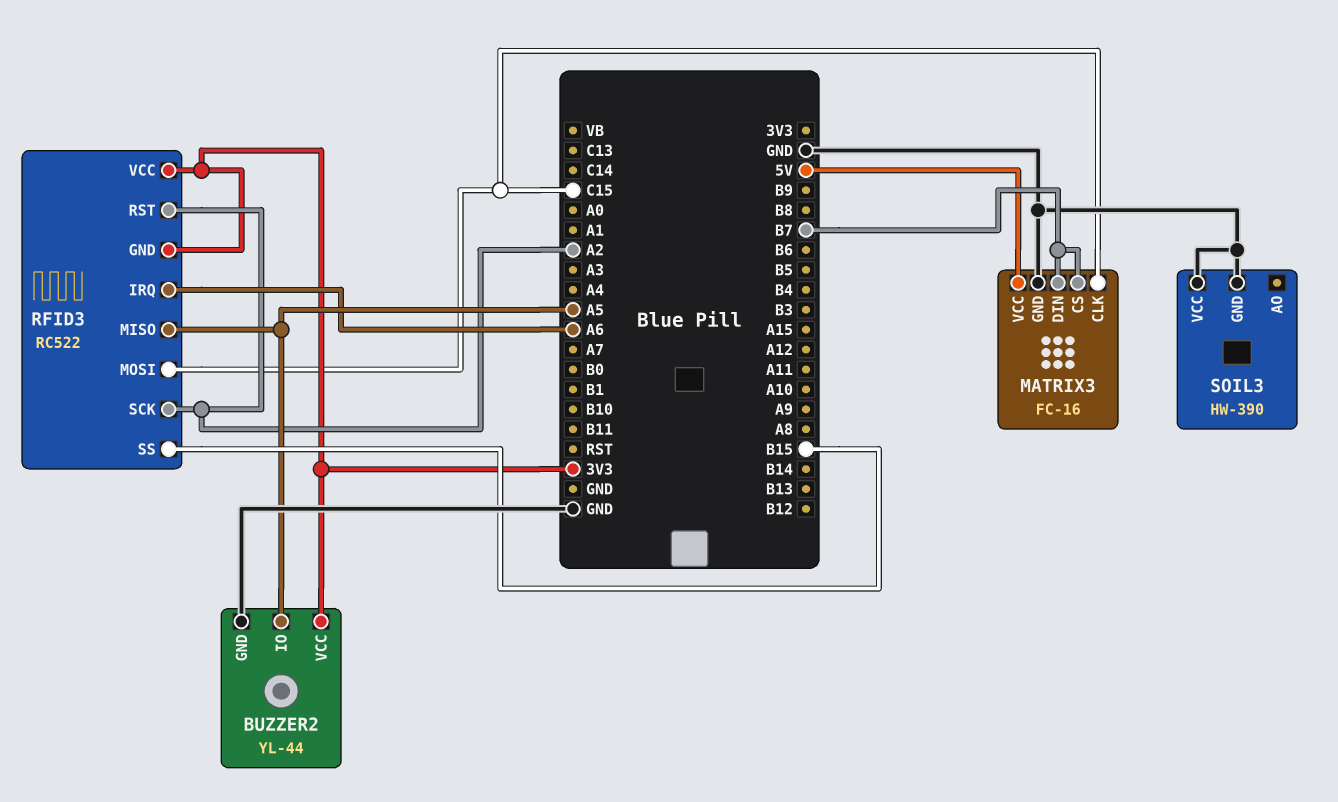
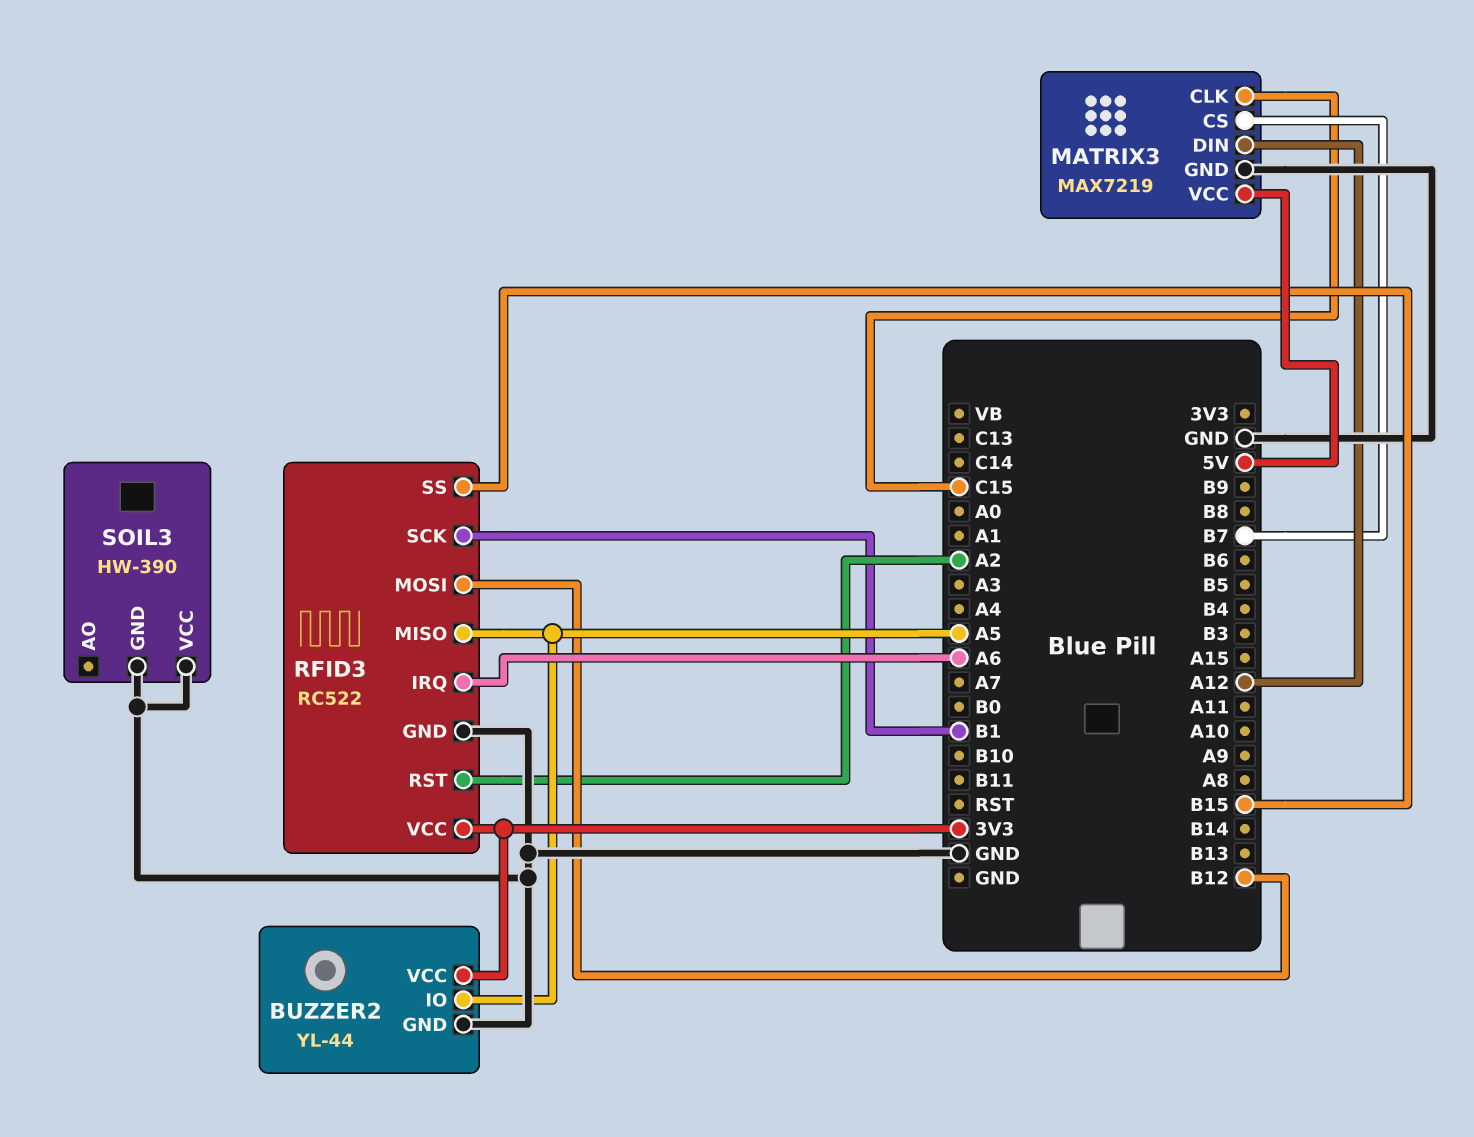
MATRIX3: FC-16 -> MAX7219
MATRIX3 pin DIN: B7 -> A12
RFID3 pin GND: 3V3 -> GND
RFID3 pin MOSI: C15 -> B12
RFID3 pin SCK: A2 -> B1

